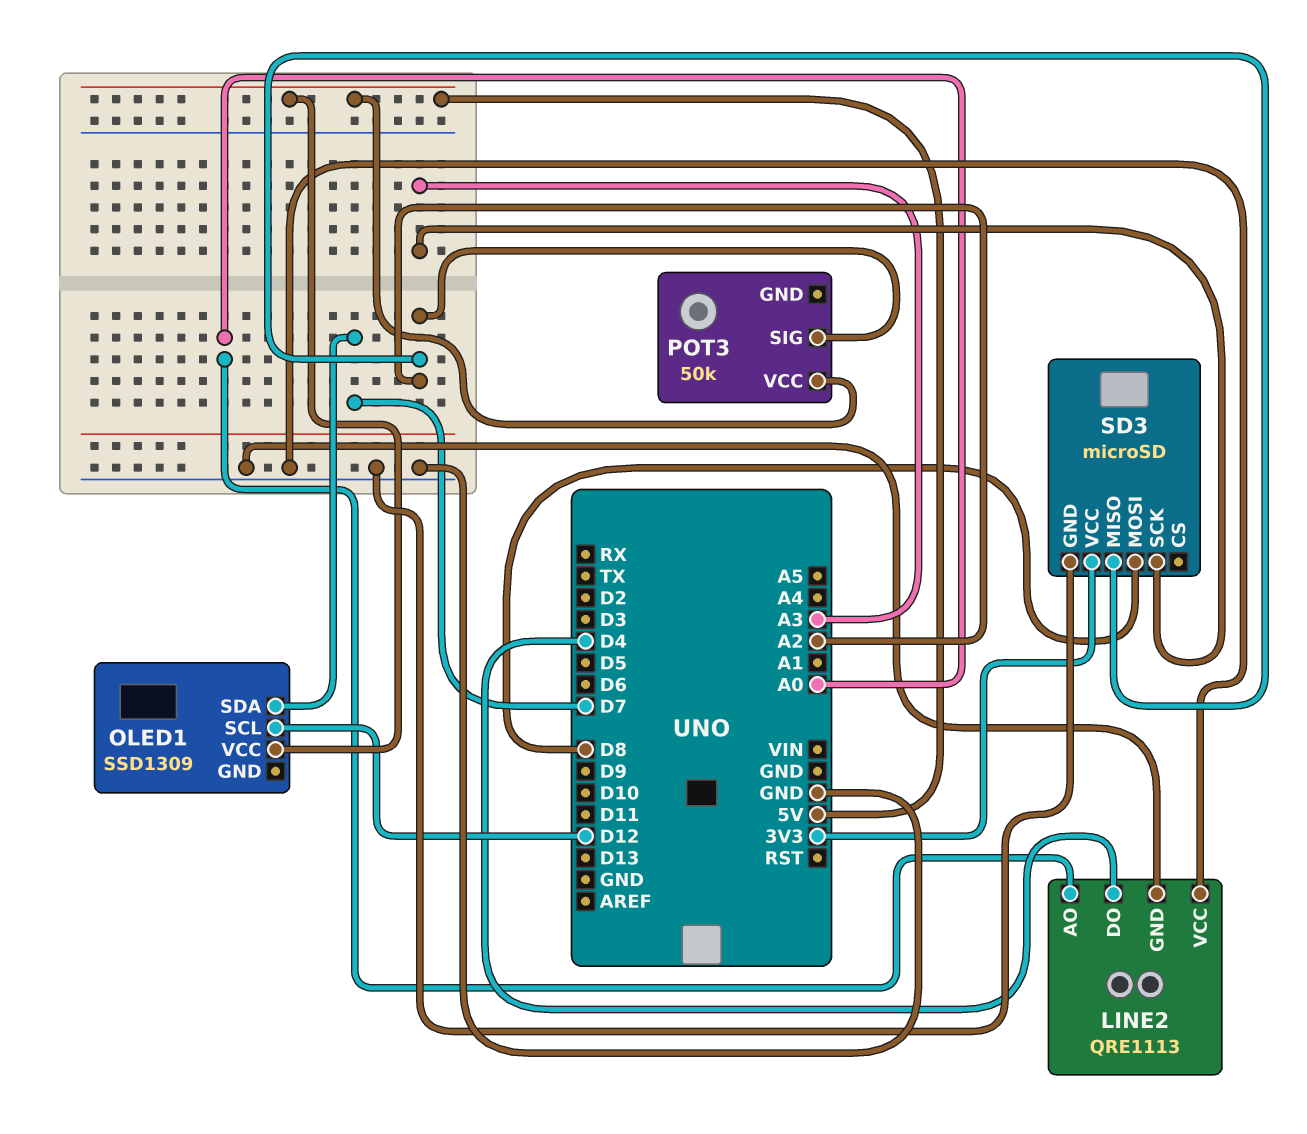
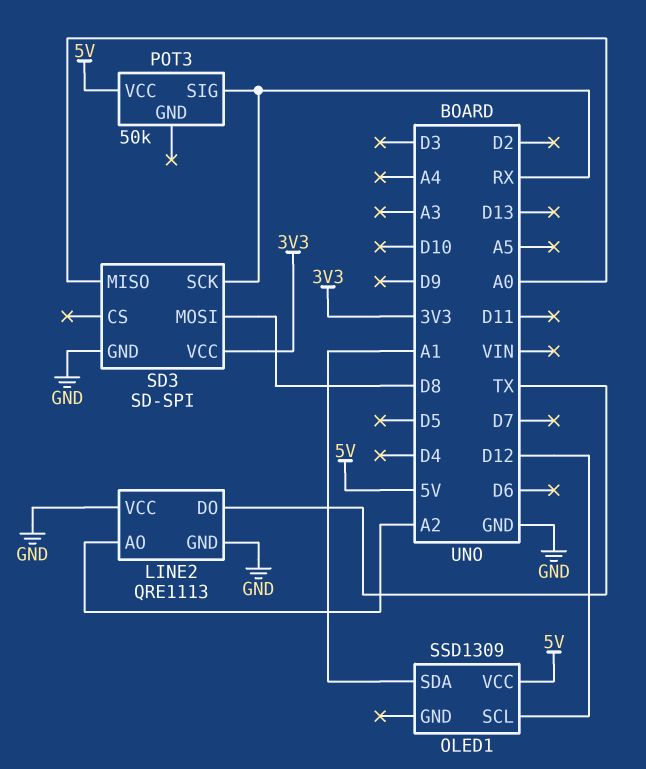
LINE2 pin AO: A0 -> A2
LINE2 pin DO: D4 -> TX
OLED1 pin SDA: D7 -> A1
POT3 pin SIG: A2 -> RX
SD3: microSD -> SD-SPI
SD3 pin MISO: A2 -> A0
SD3 pin SCK: A3 -> RX

